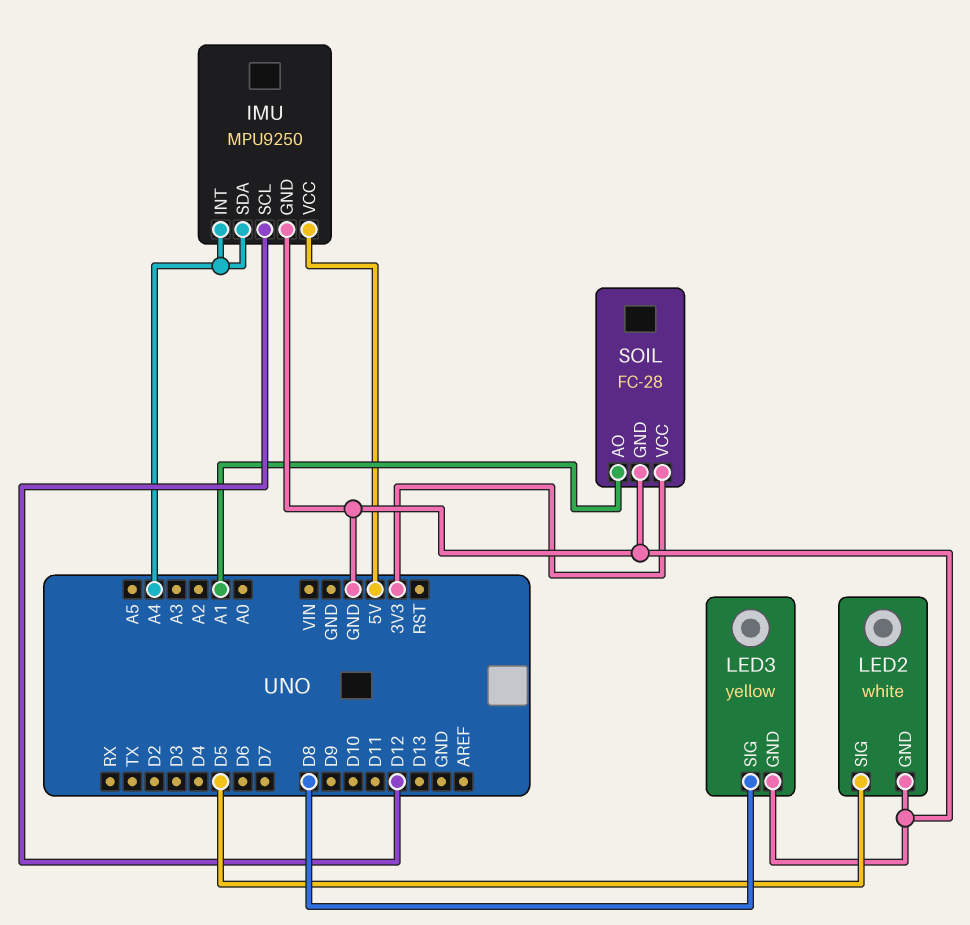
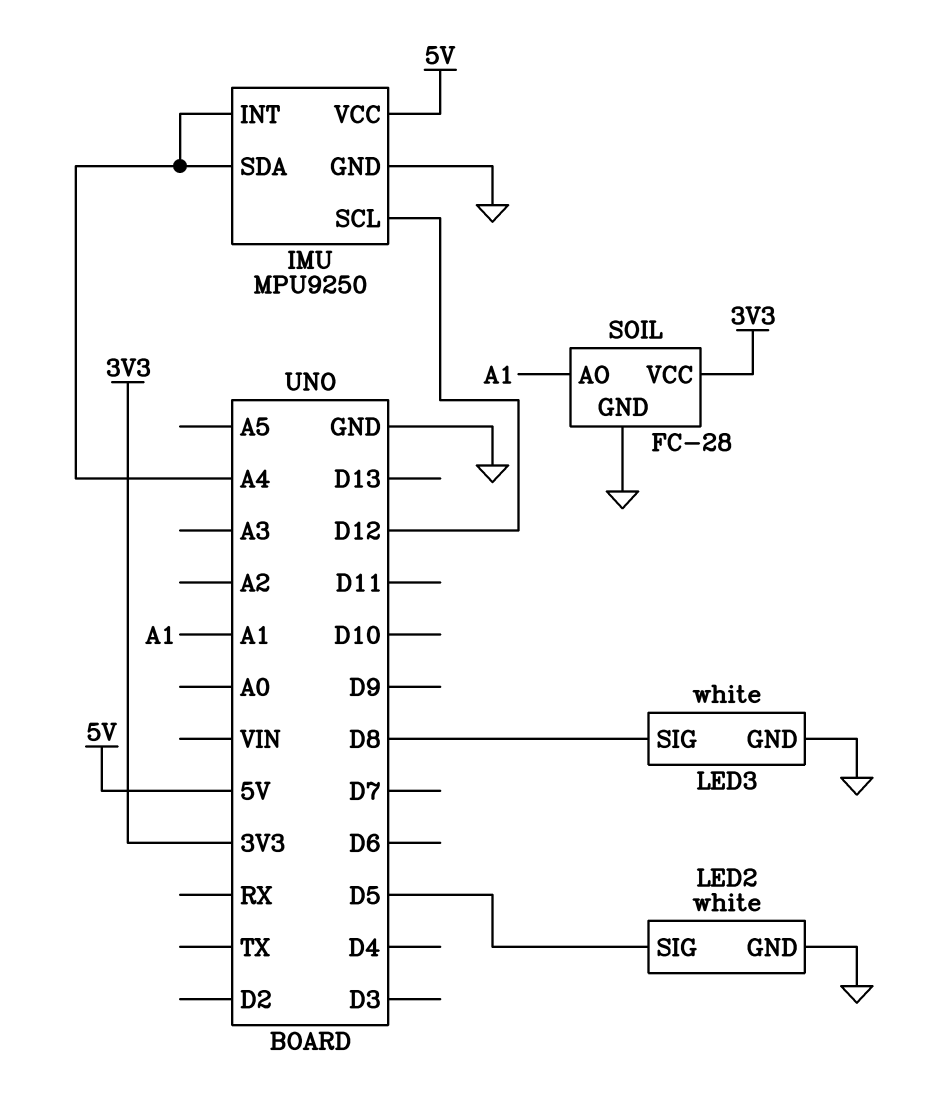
LED3: yellow -> white

